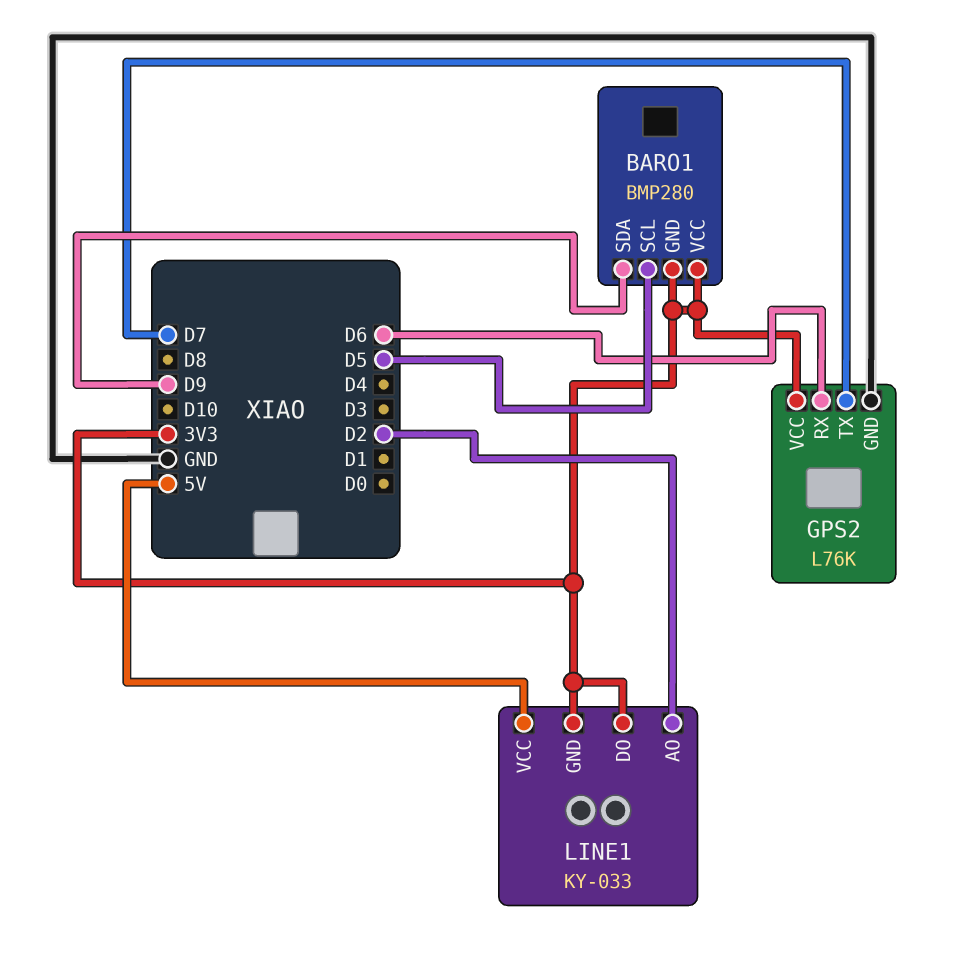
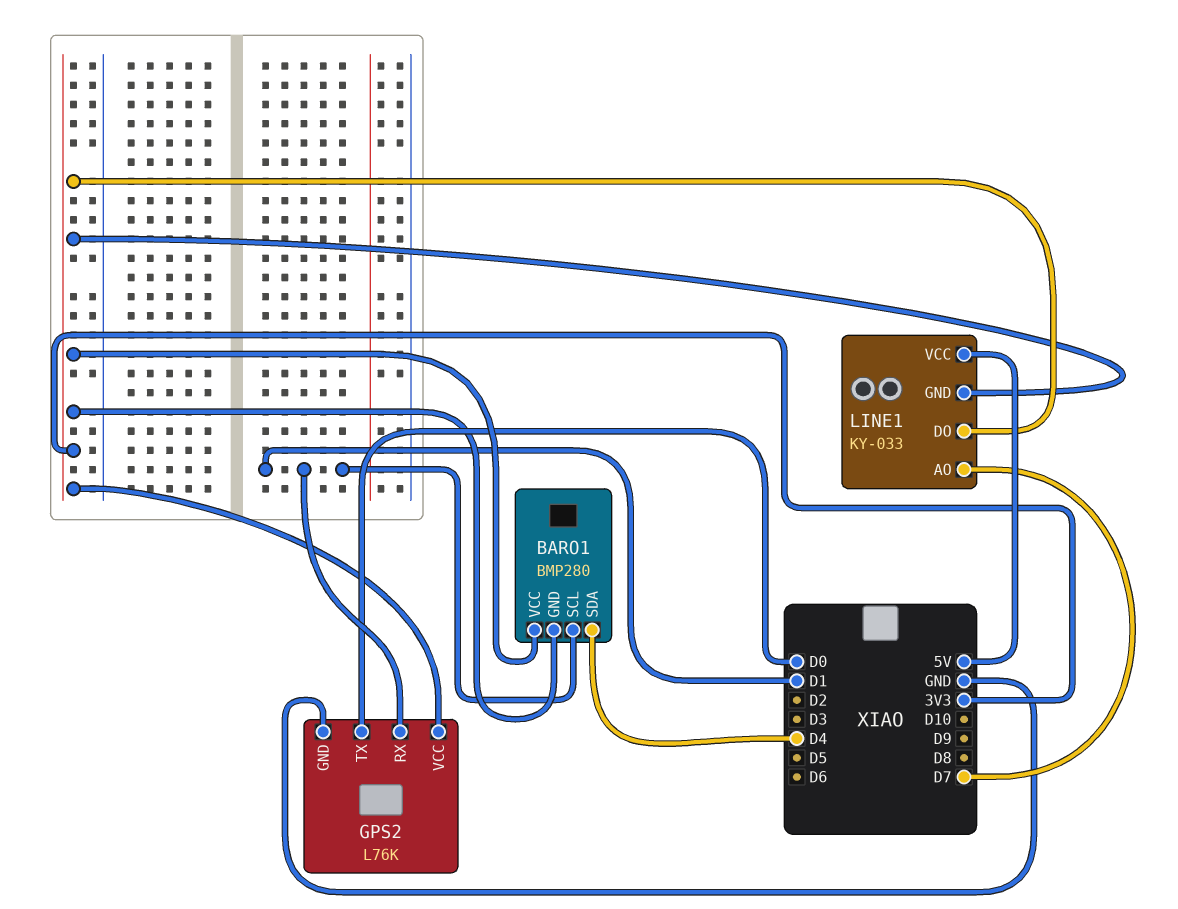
BARO1 pin SCL: D5 -> D1
BARO1 pin SDA: D9 -> D4
GPS2 pin RX: D6 -> D1
GPS2 pin TX: D7 -> D0
LINE1 pin AO: D2 -> D7

